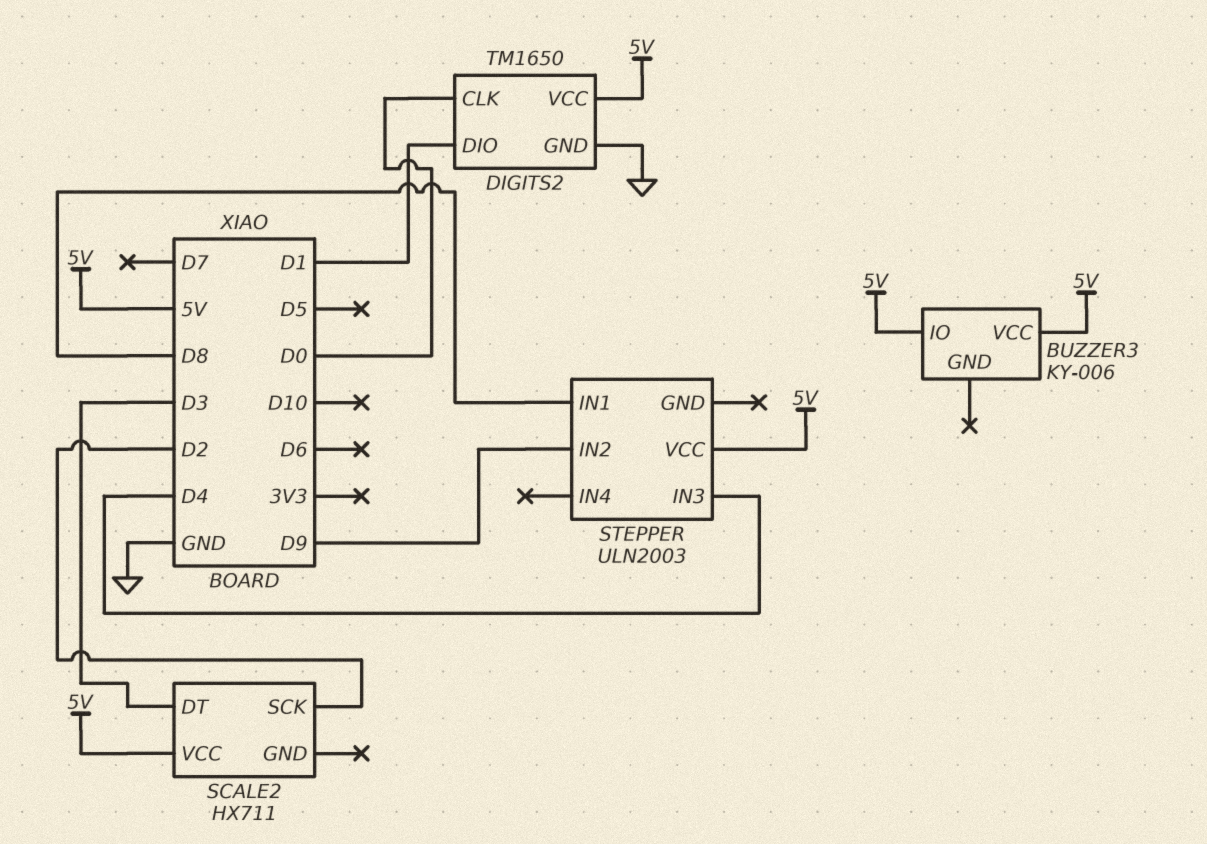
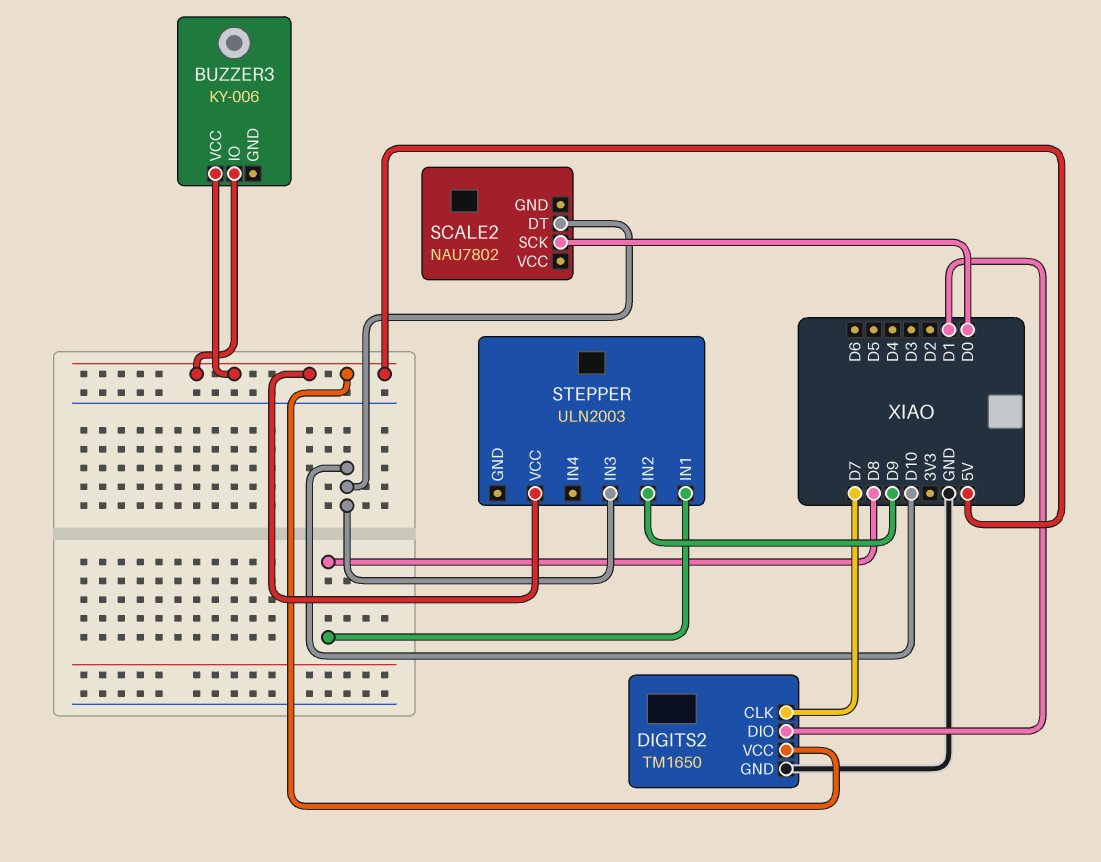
DIGITS2 pin CLK: D0 -> D7
SCALE2: HX711 -> NAU7802
SCALE2 pin DT: D3 -> D10
SCALE2 pin SCK: D2 -> D0
SCALE2 pin VCC: 5V -> none
STEPPER pin IN3: D4 -> D10

